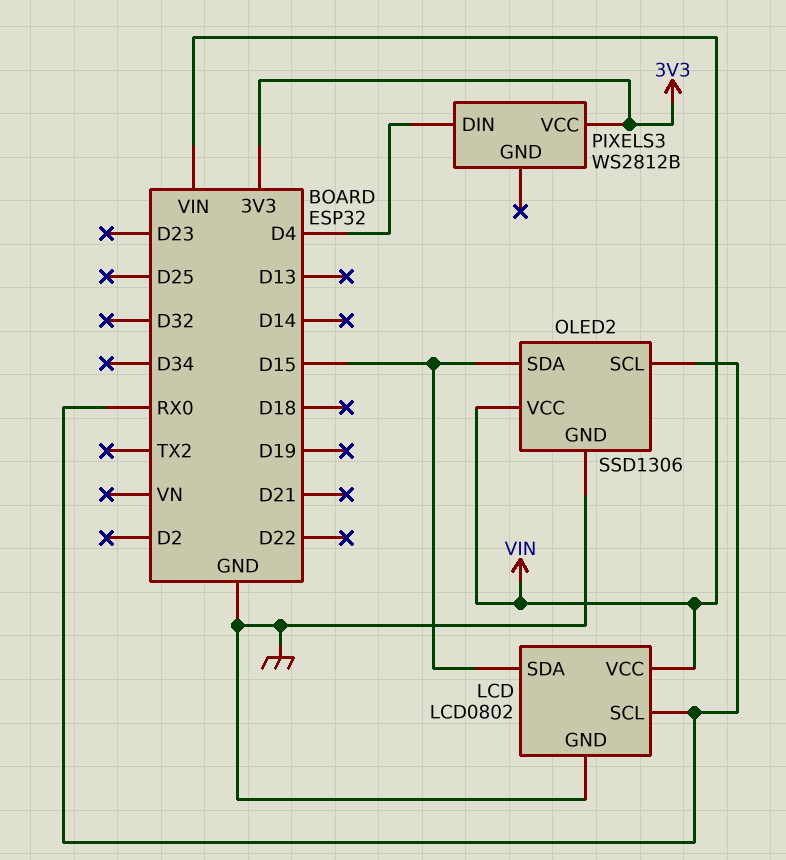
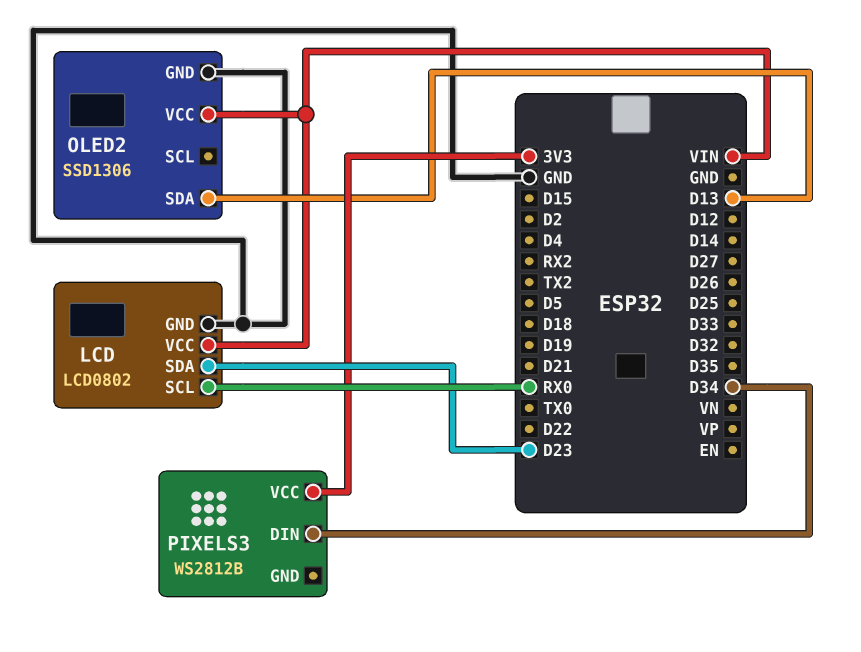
LCD pin SDA: D15 -> D23
OLED2 pin SCL: RX0 -> none
OLED2 pin SDA: D15 -> D13
PIXELS3 pin DIN: D4 -> D34

